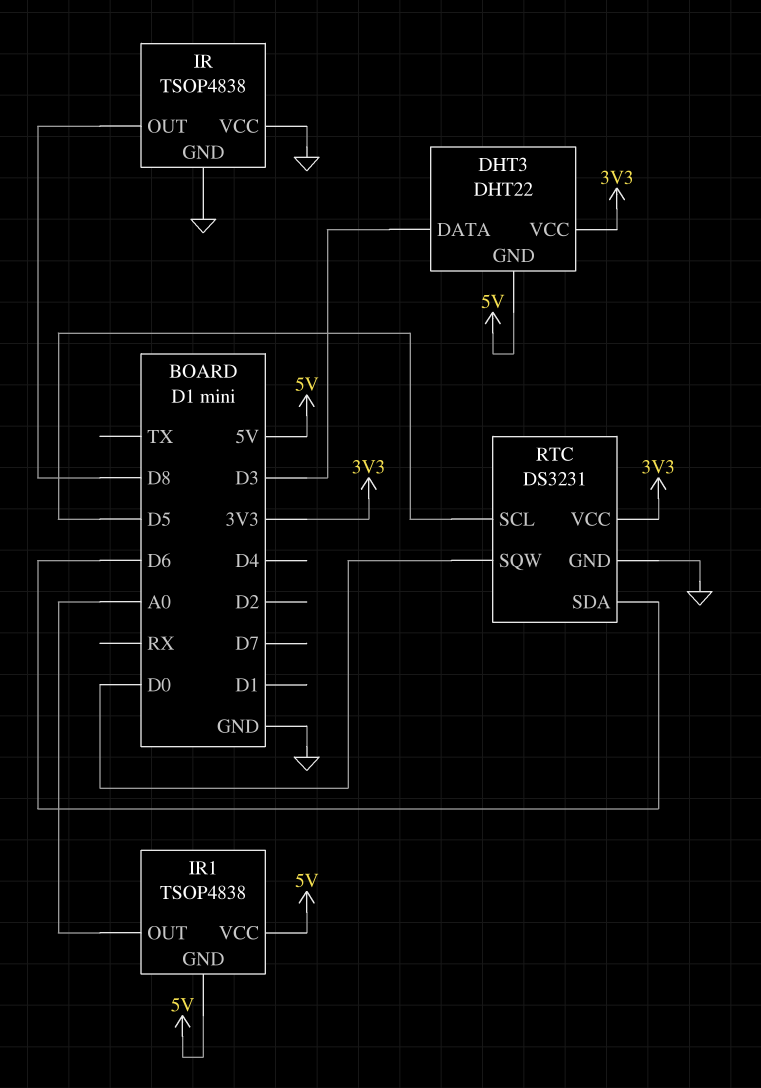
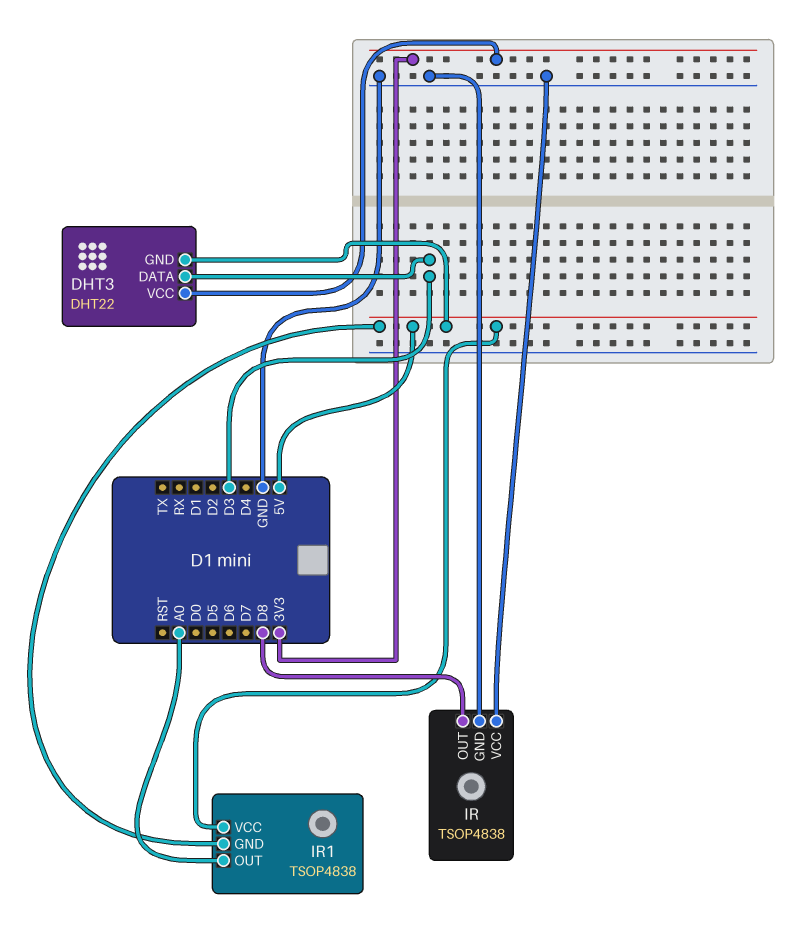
RTC: DS3231 -> none
RTC pin GND: GND -> none
RTC pin SCL: D5 -> none
RTC pin SDA: D6 -> none
RTC pin SQW: D0 -> none
RTC pin VCC: 3V3 -> none

